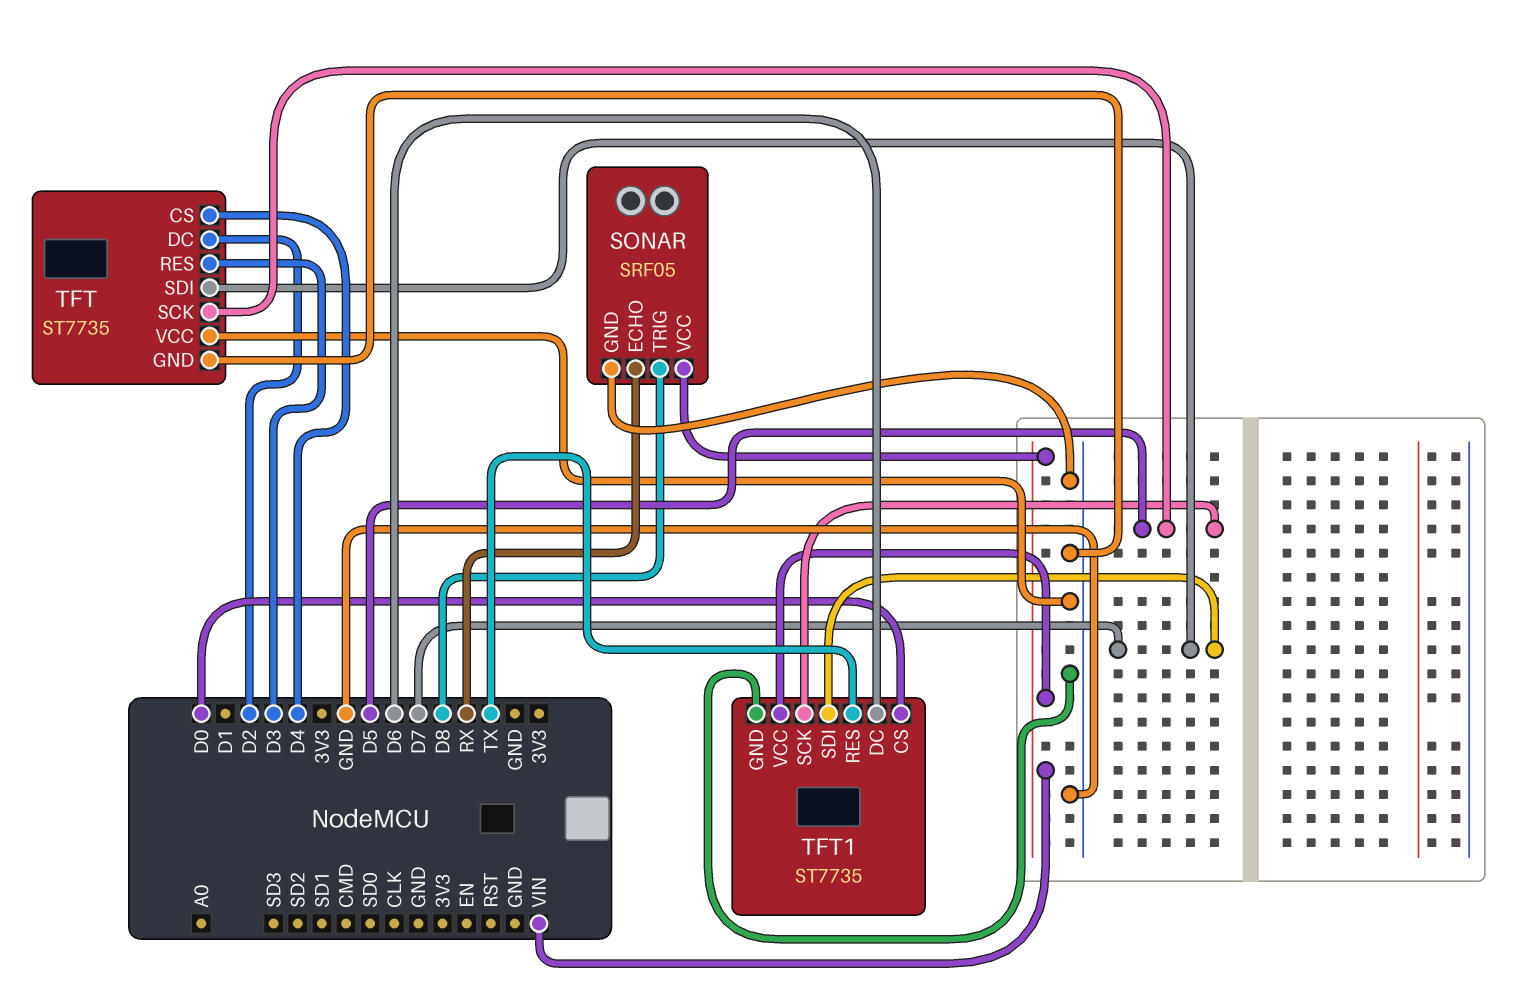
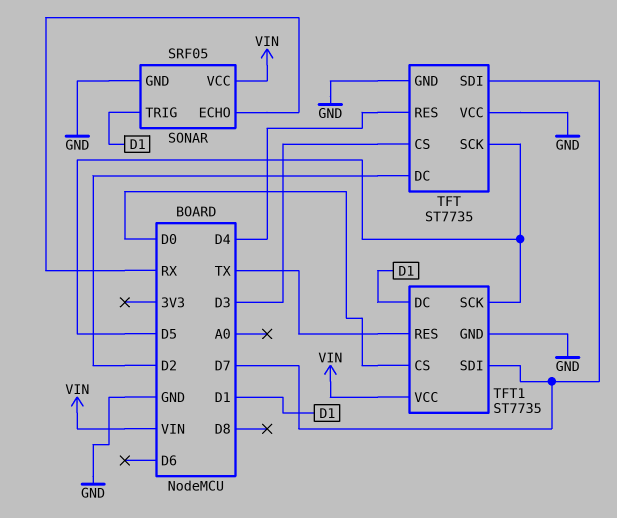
SONAR pin TRIG: D8 -> D1
TFT pin CS: D4 -> D3
TFT pin RES: D3 -> D4
TFT1 pin DC: D6 -> D1

